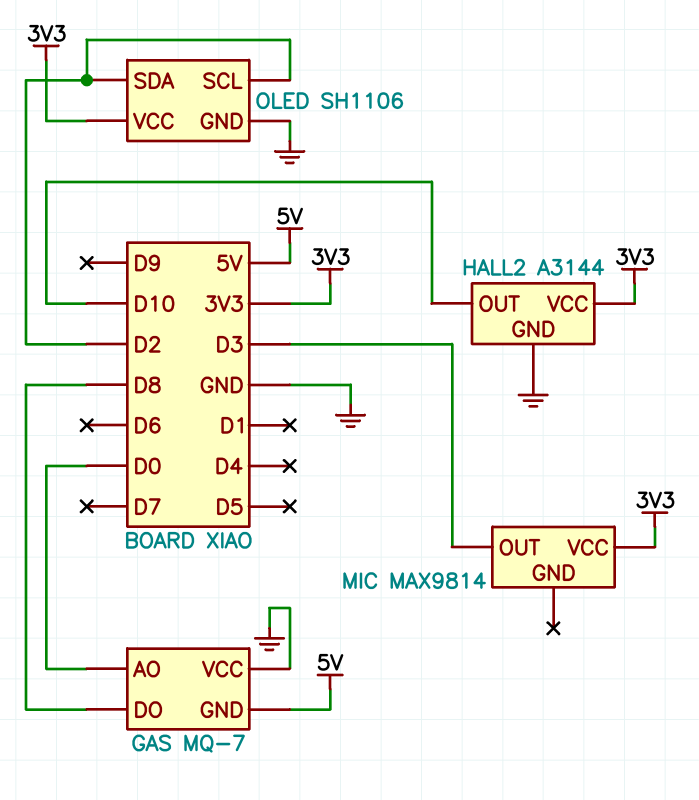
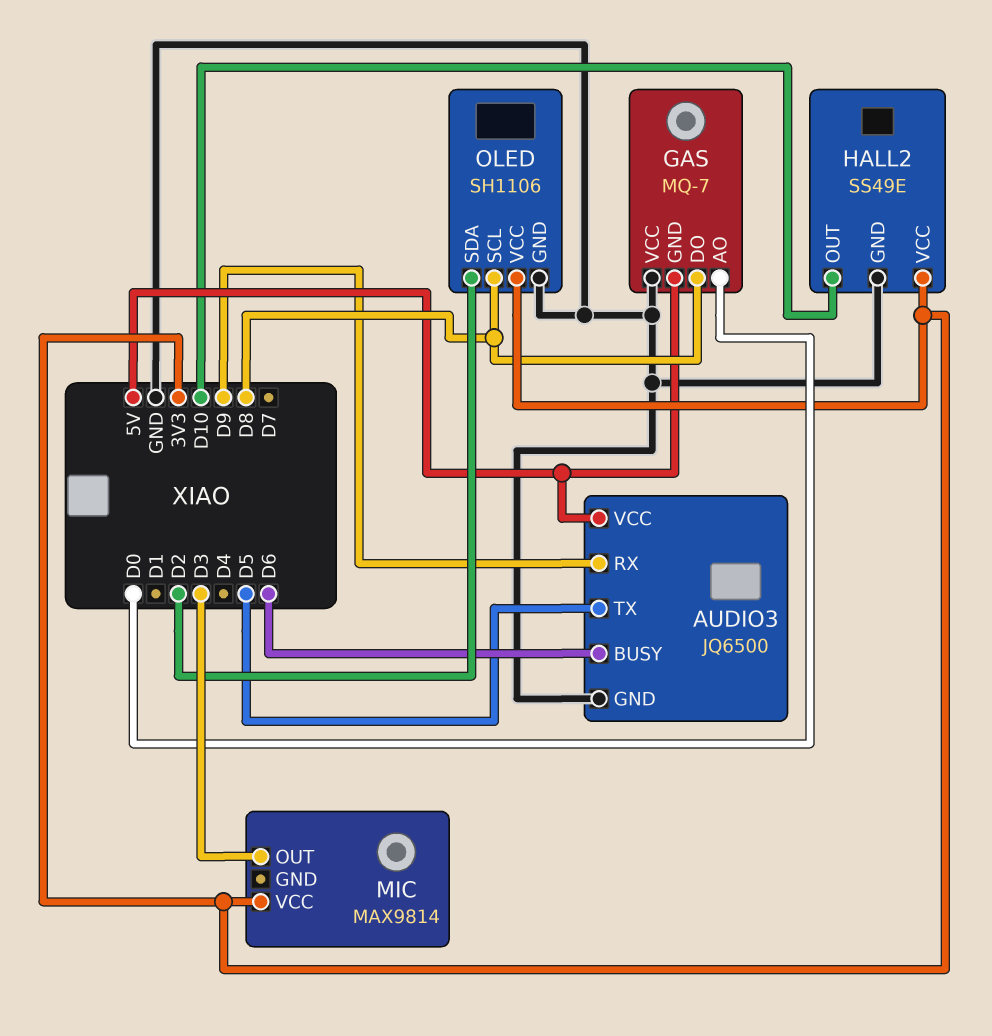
AUDIO3: none -> JQ6500
AUDIO3 pin BUSY: none -> D6
AUDIO3 pin GND: none -> GND
AUDIO3 pin RX: none -> D9
AUDIO3 pin TX: none -> D5
AUDIO3 pin VCC: none -> 5V
HALL2: A3144 -> SS49E
OLED pin SCL: D2 -> D8

